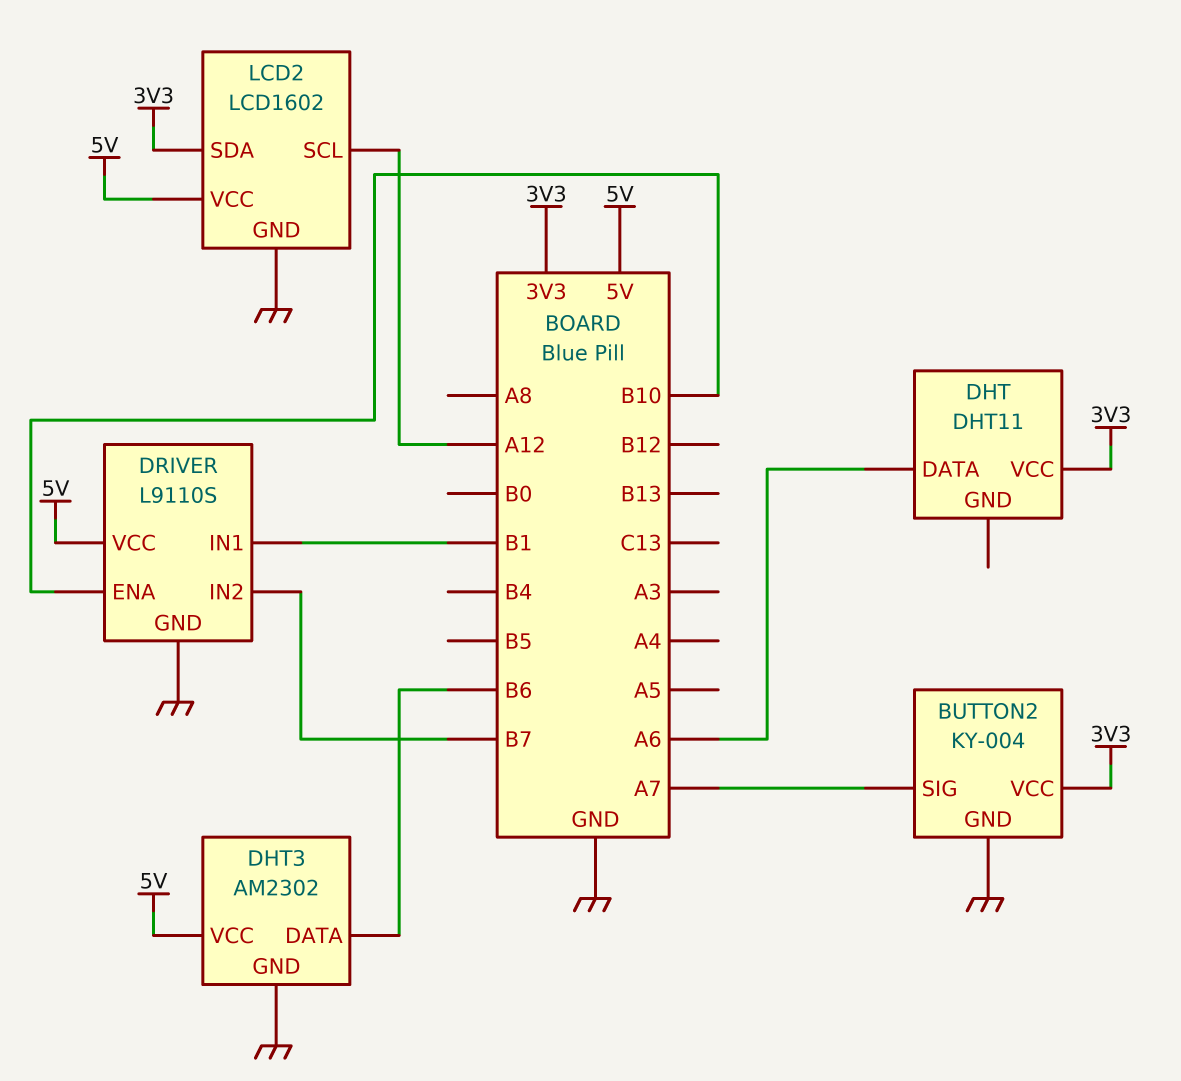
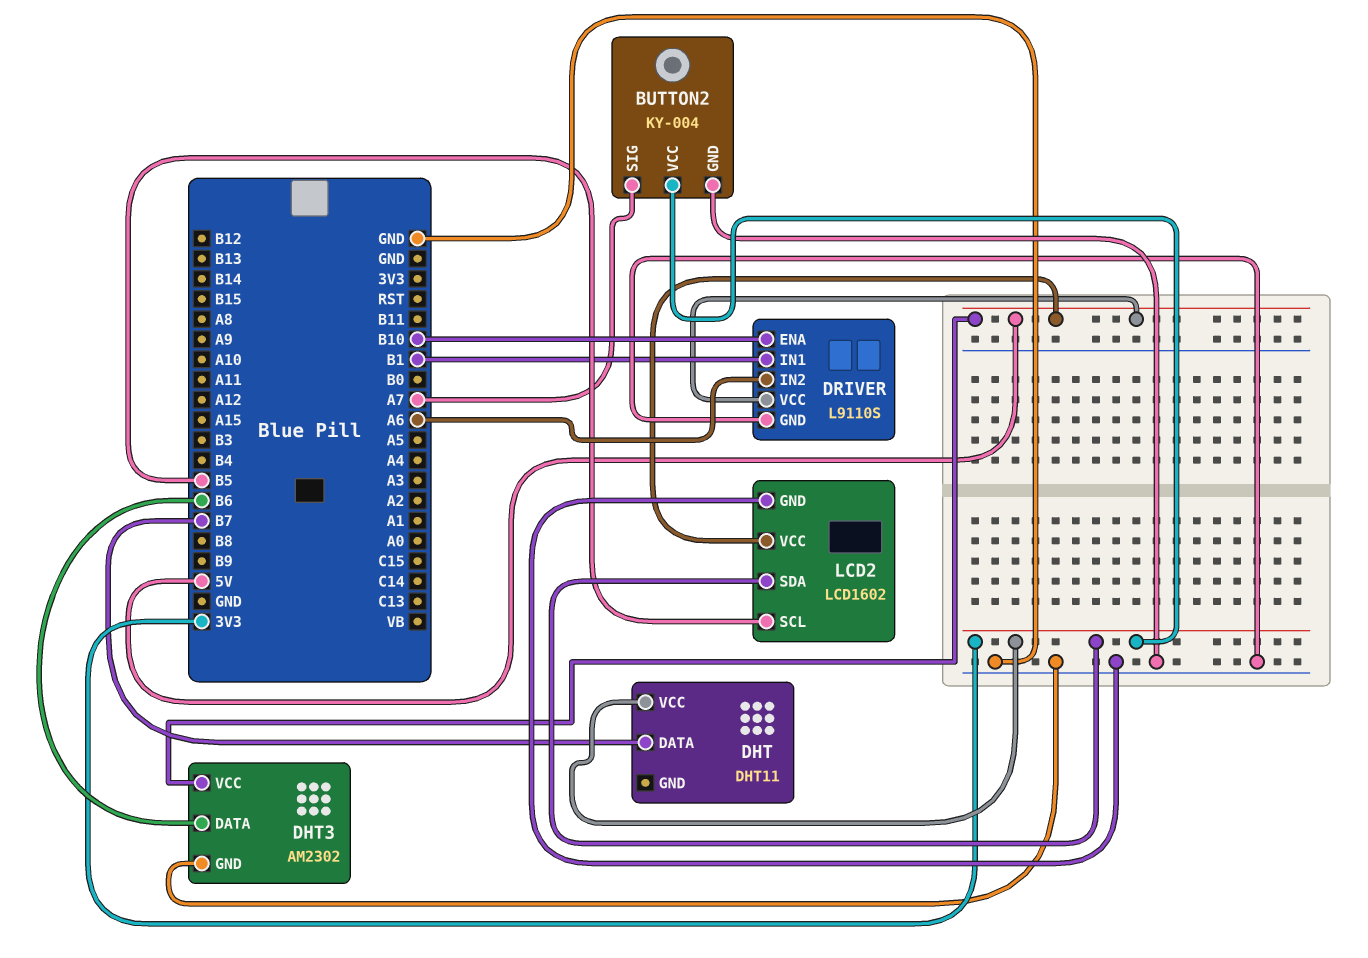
DHT pin DATA: A6 -> B7
DRIVER pin IN2: B7 -> A6
LCD2 pin SCL: A12 -> B5

